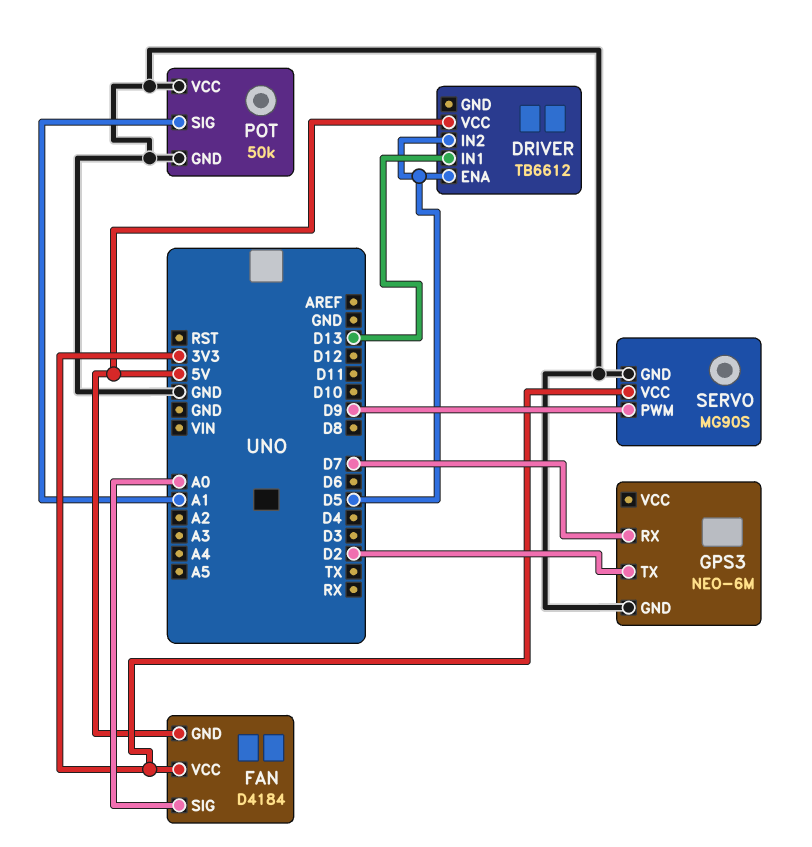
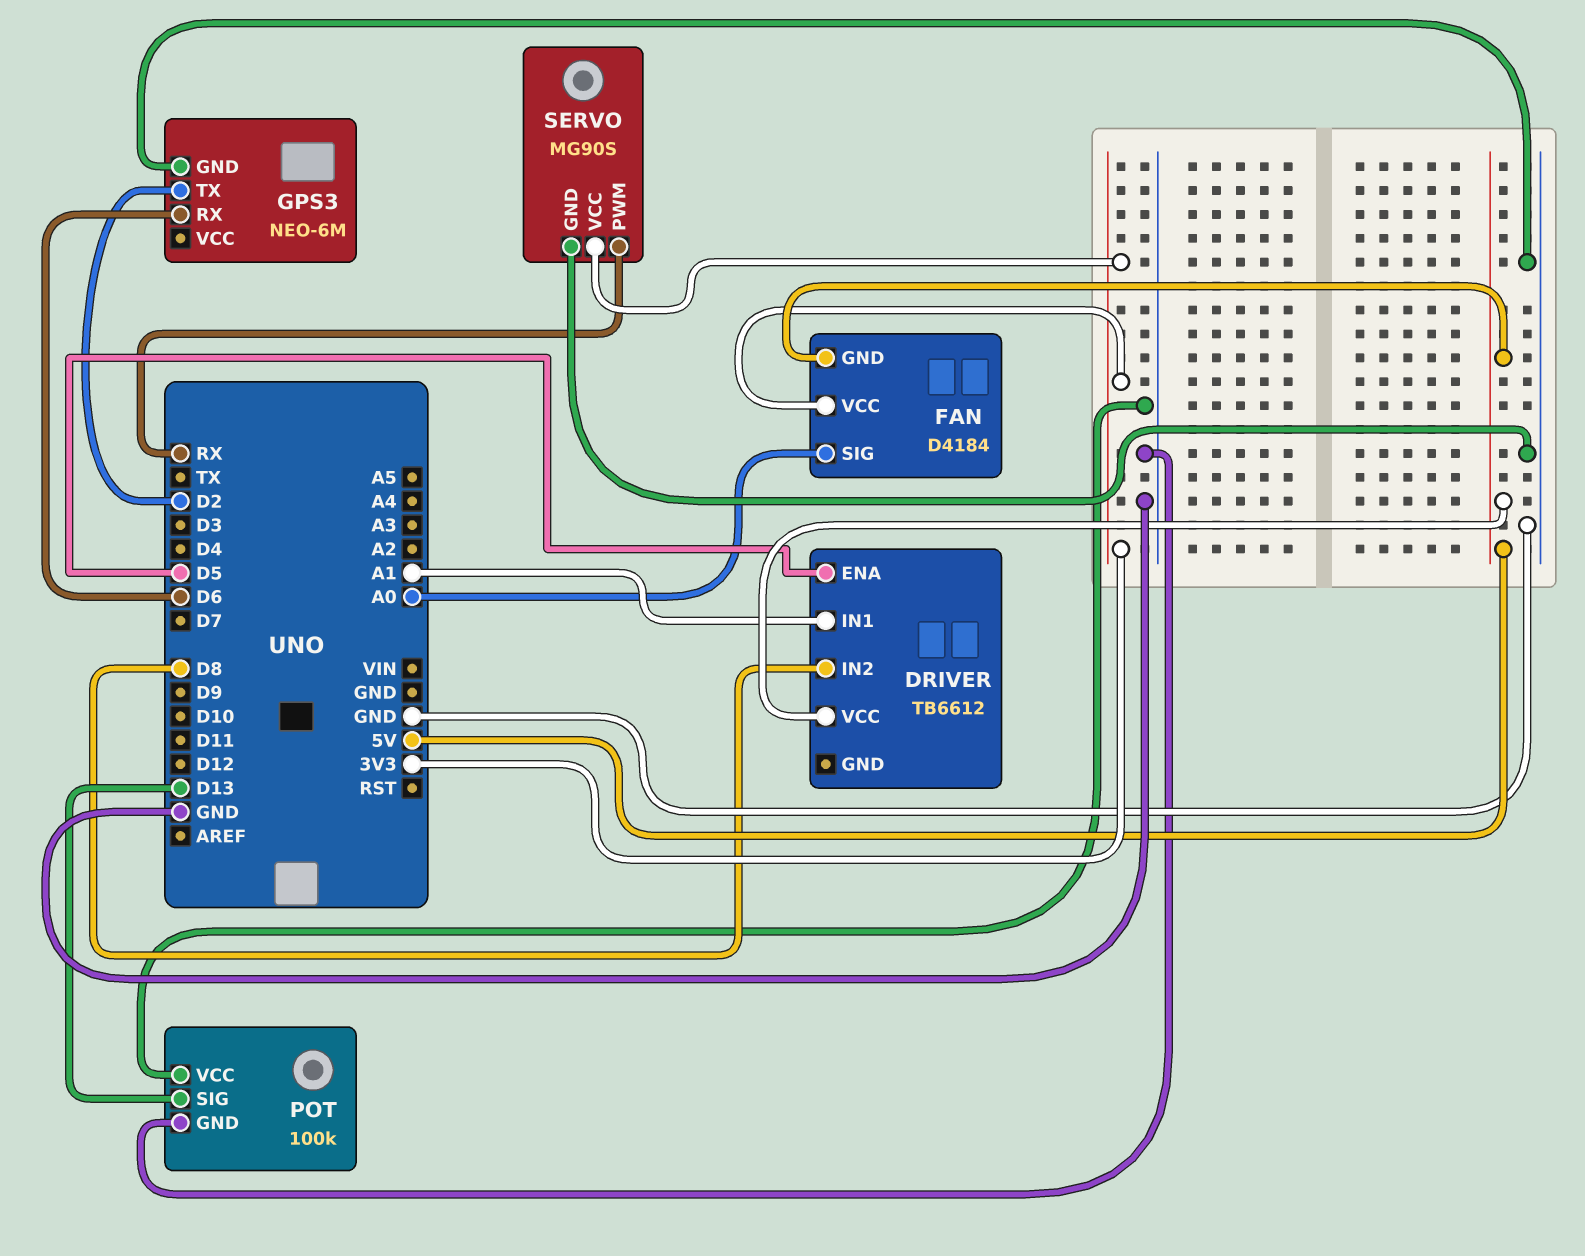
DRIVER pin IN1: D13 -> A1
DRIVER pin IN2: D5 -> D8
GPS3 pin RX: D7 -> D6
POT: 50k -> 100k
POT pin SIG: A1 -> D13
SERVO pin PWM: D9 -> RX

